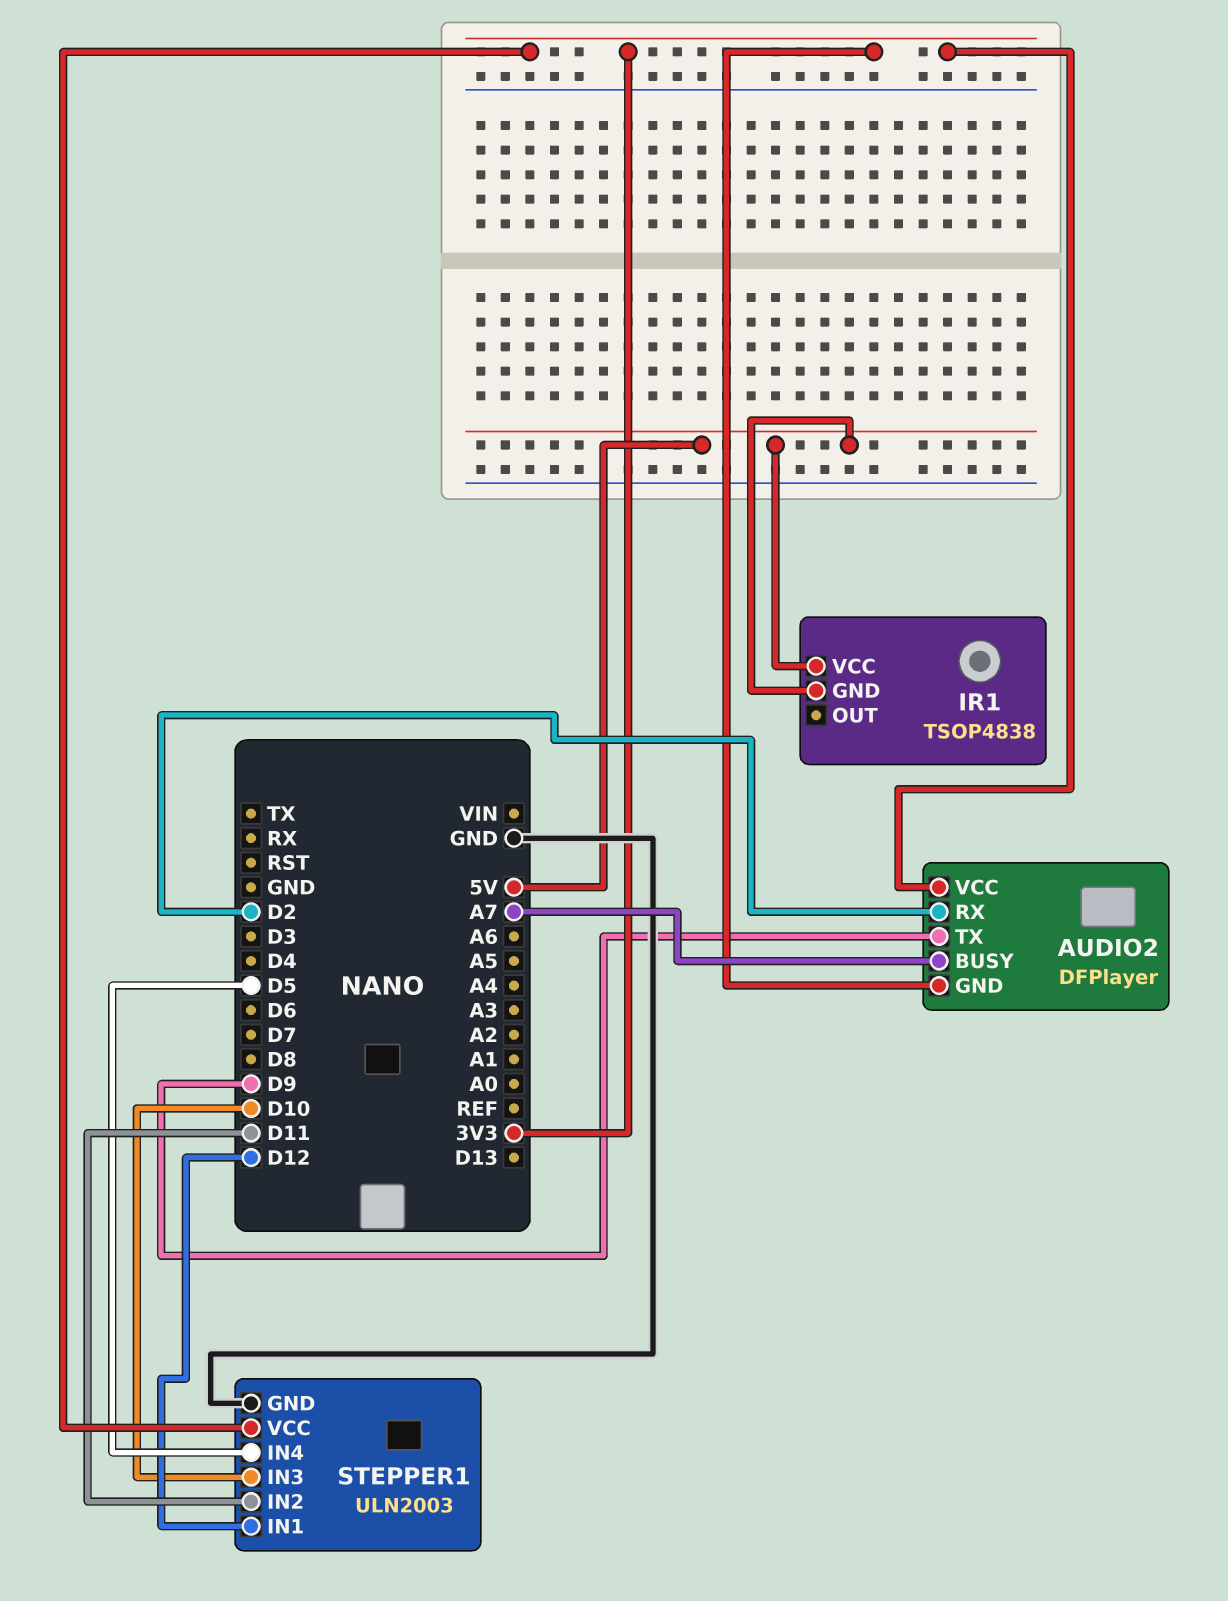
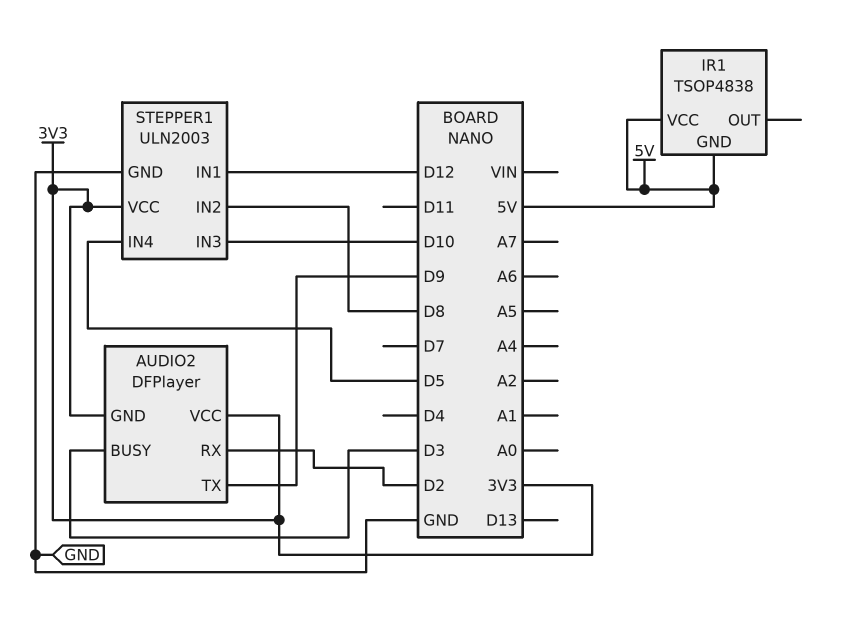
AUDIO2 pin BUSY: A7 -> D3
STEPPER1 pin IN2: D11 -> D8

